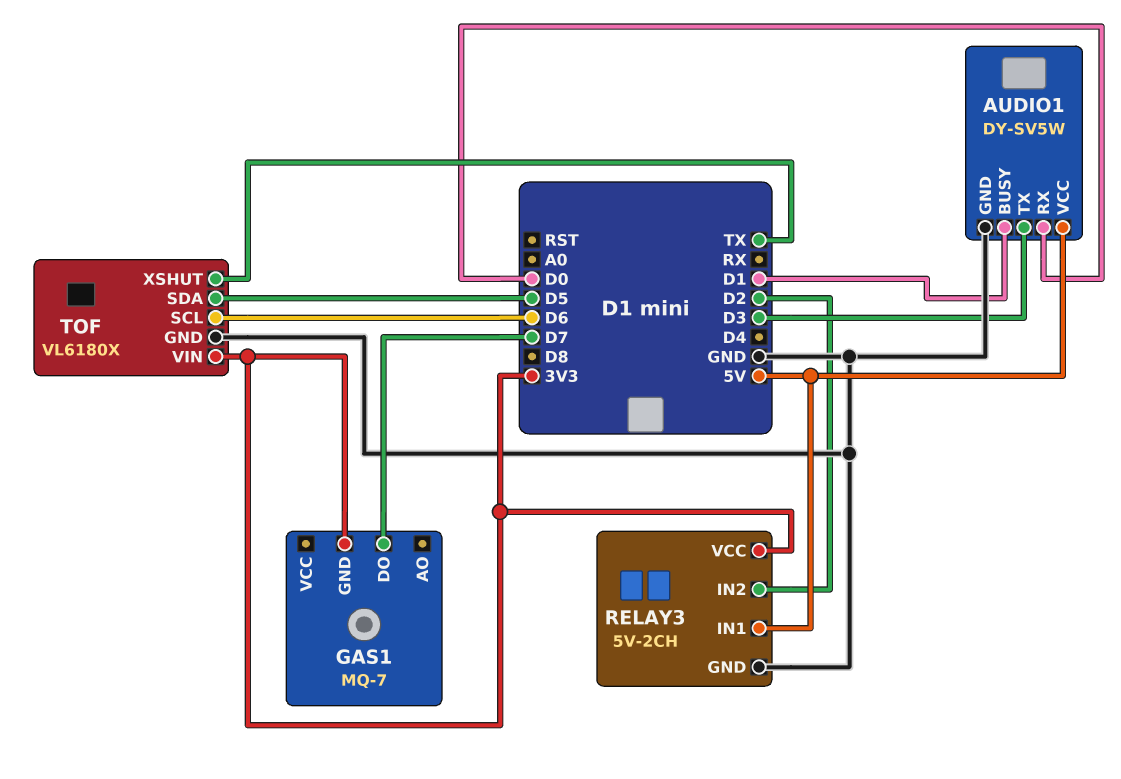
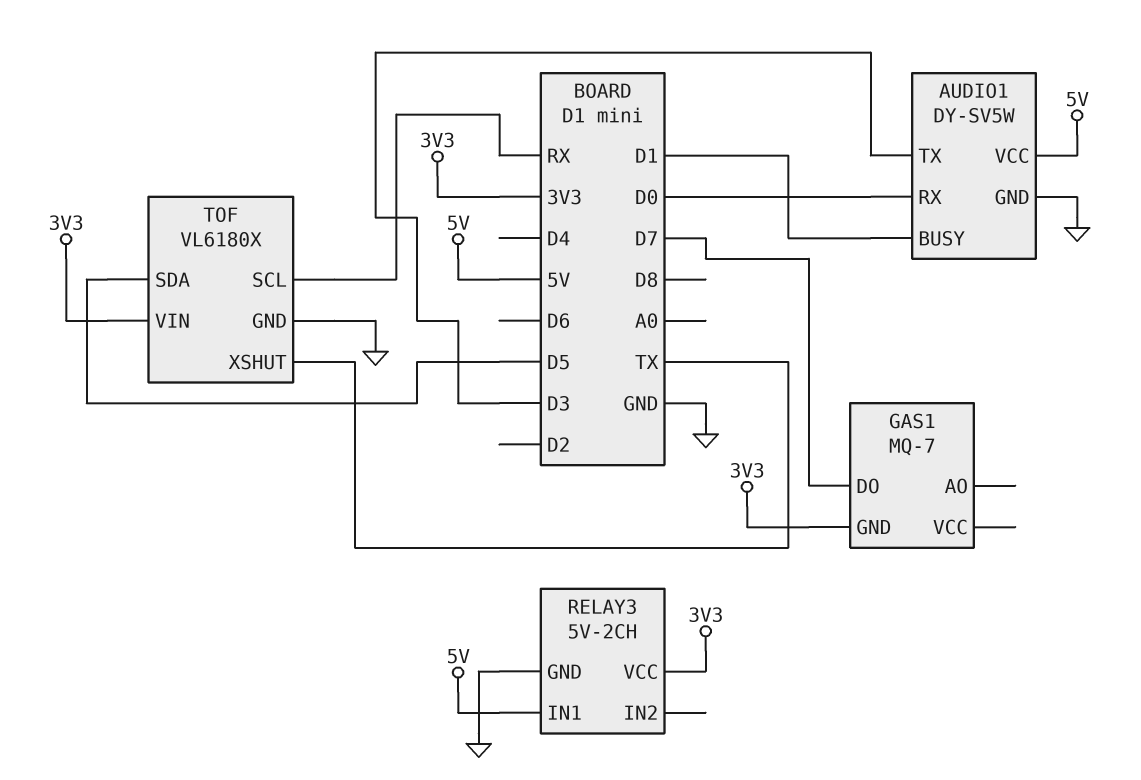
RELAY3 pin IN2: D2 -> none
TOF pin SCL: D6 -> RX

